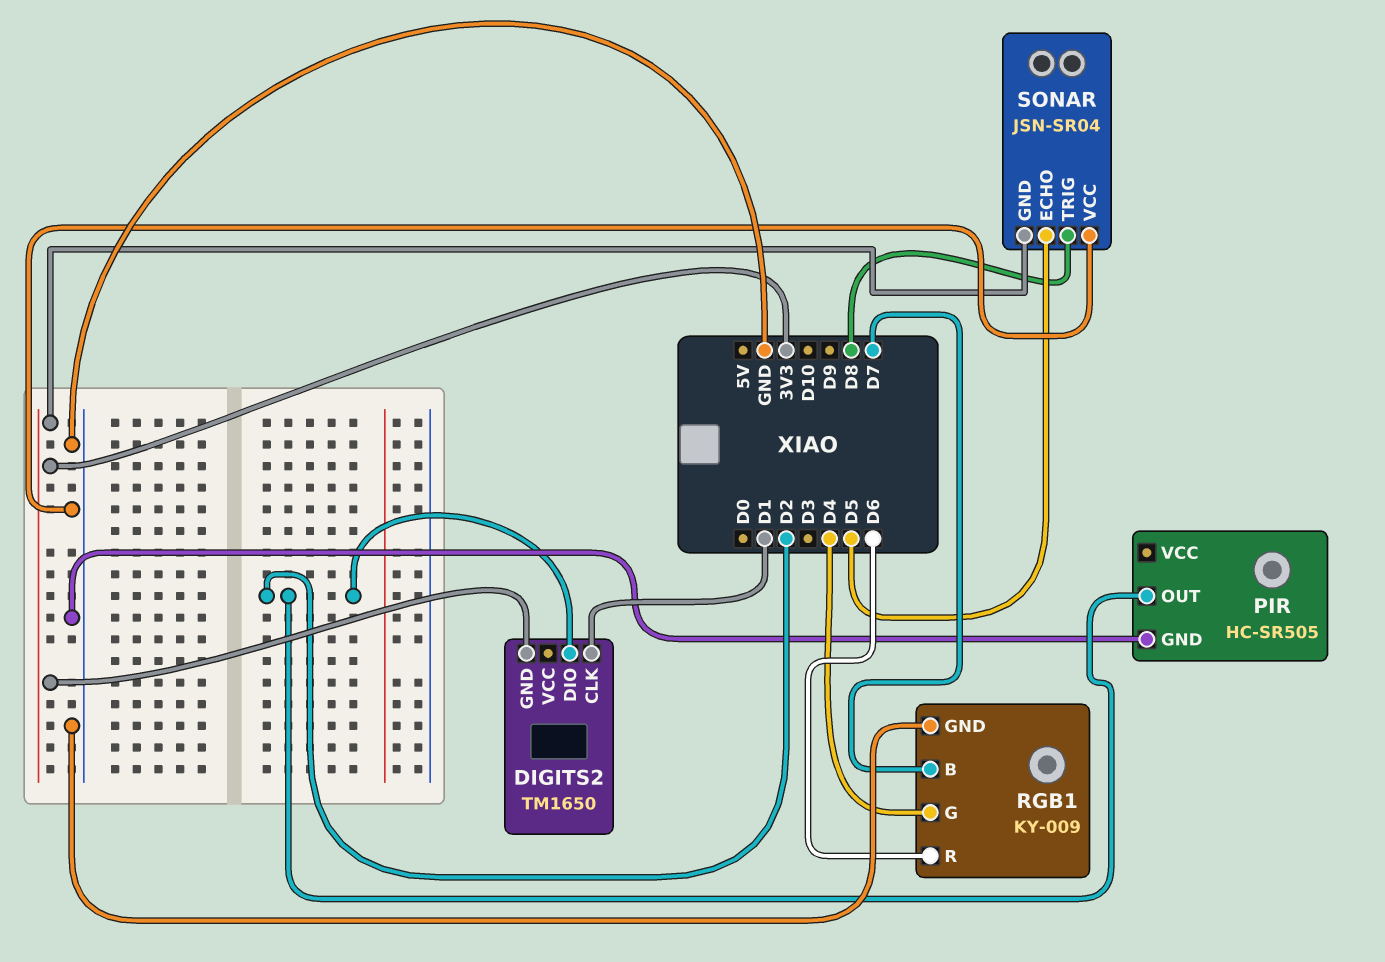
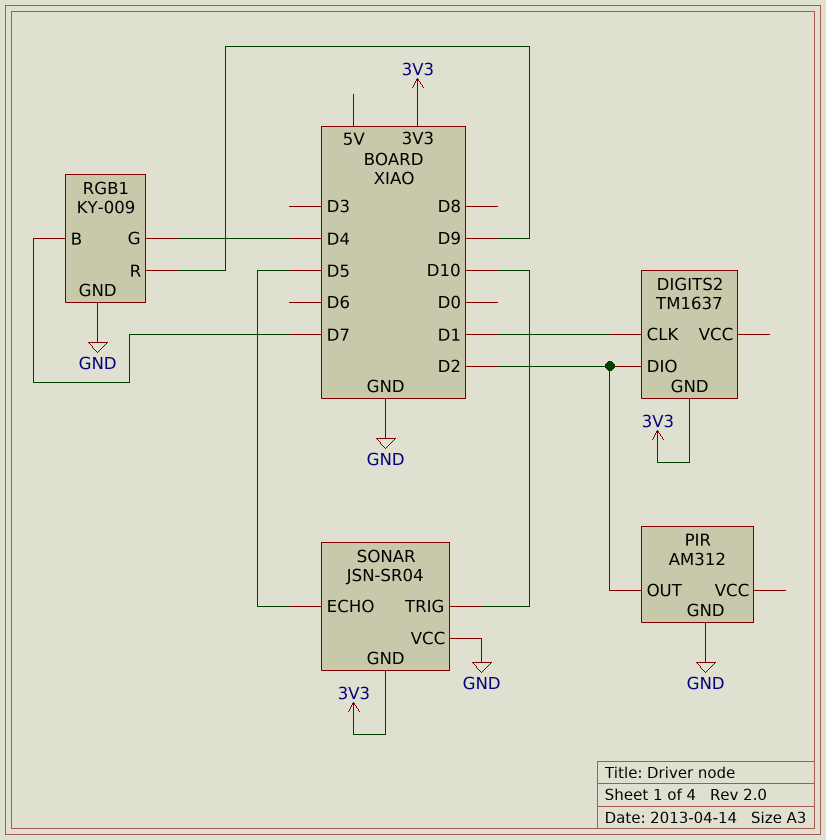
DIGITS2: TM1650 -> TM1637
PIR: HC-SR505 -> AM312
RGB1 pin R: D6 -> D9
SONAR pin TRIG: D8 -> D10

